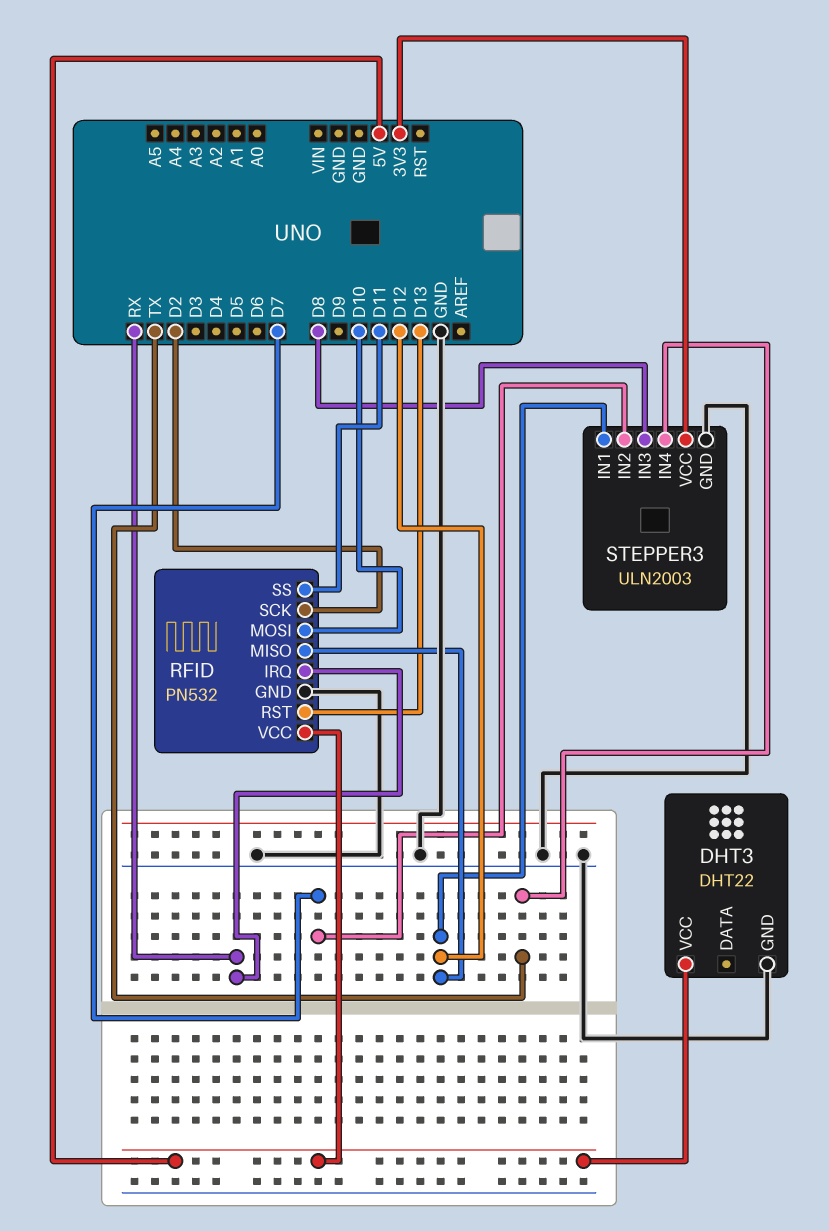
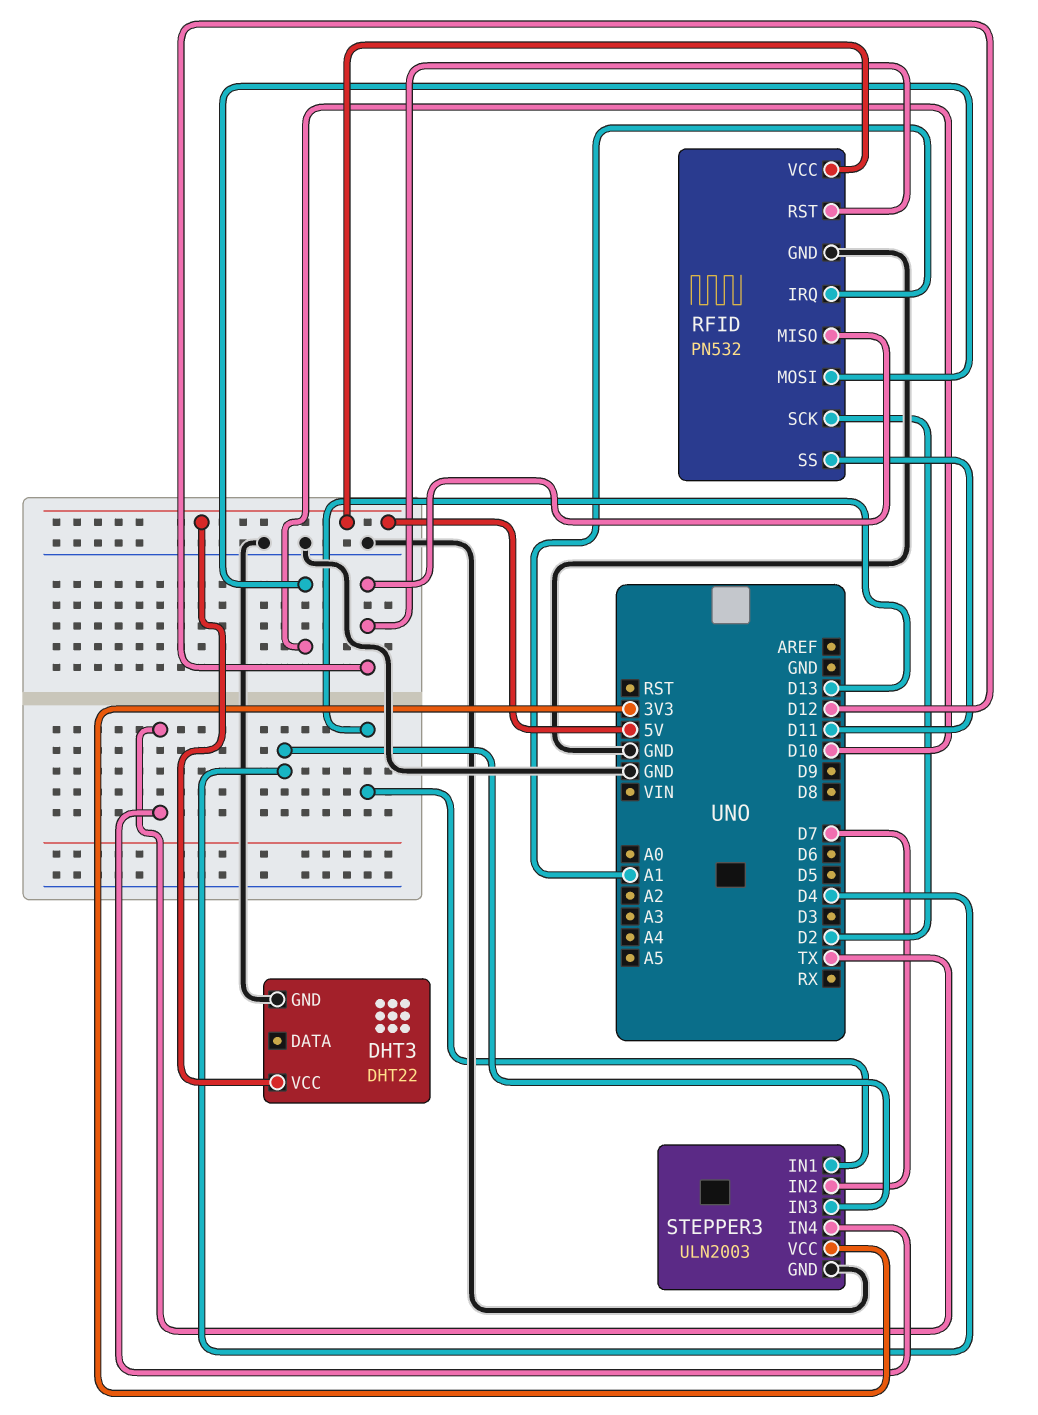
RFID pin IRQ: RX -> A1
RFID pin RST: D13 -> D12
STEPPER3 pin IN1: D12 -> D13
STEPPER3 pin IN3: D8 -> D4

